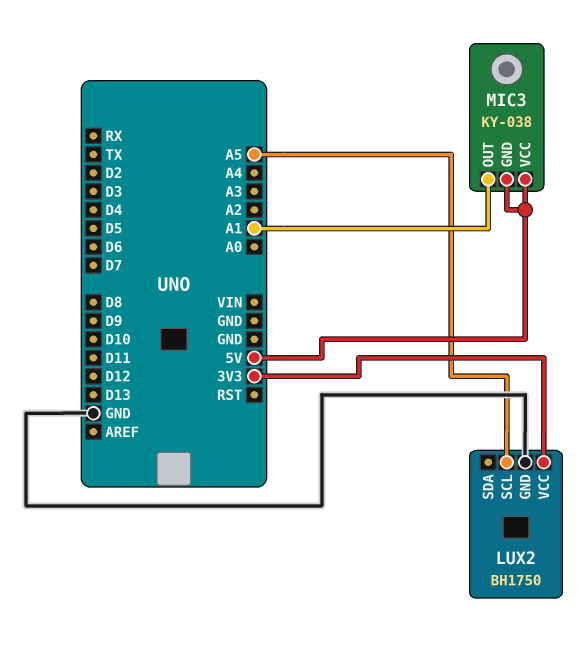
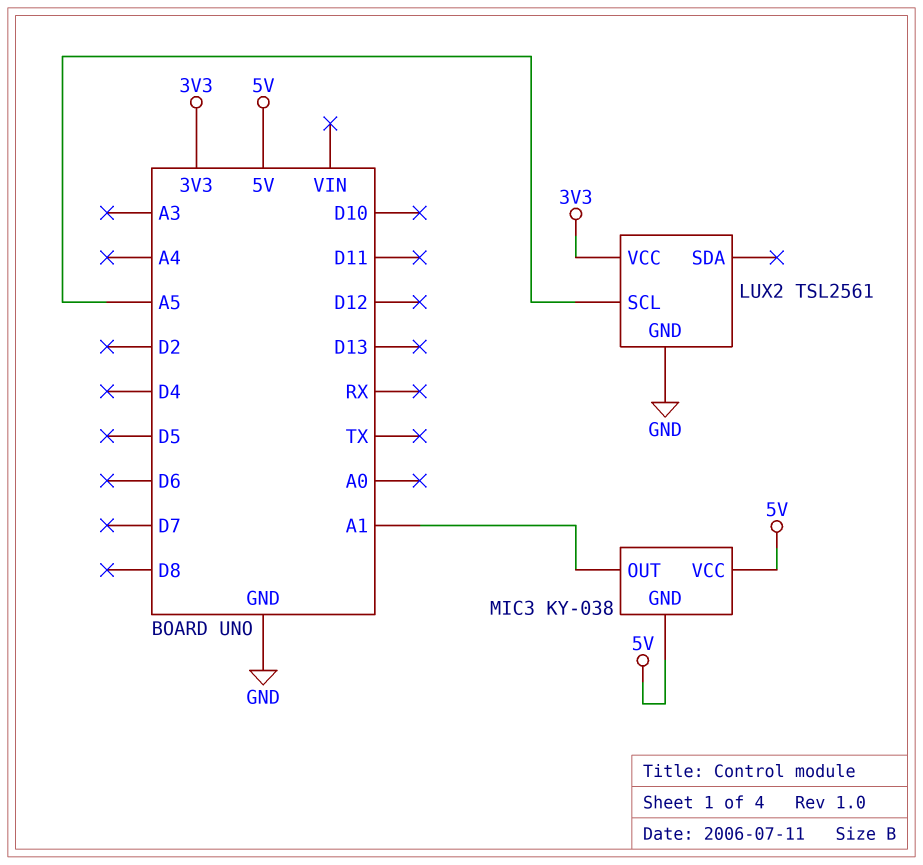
LUX2: BH1750 -> TSL2561

